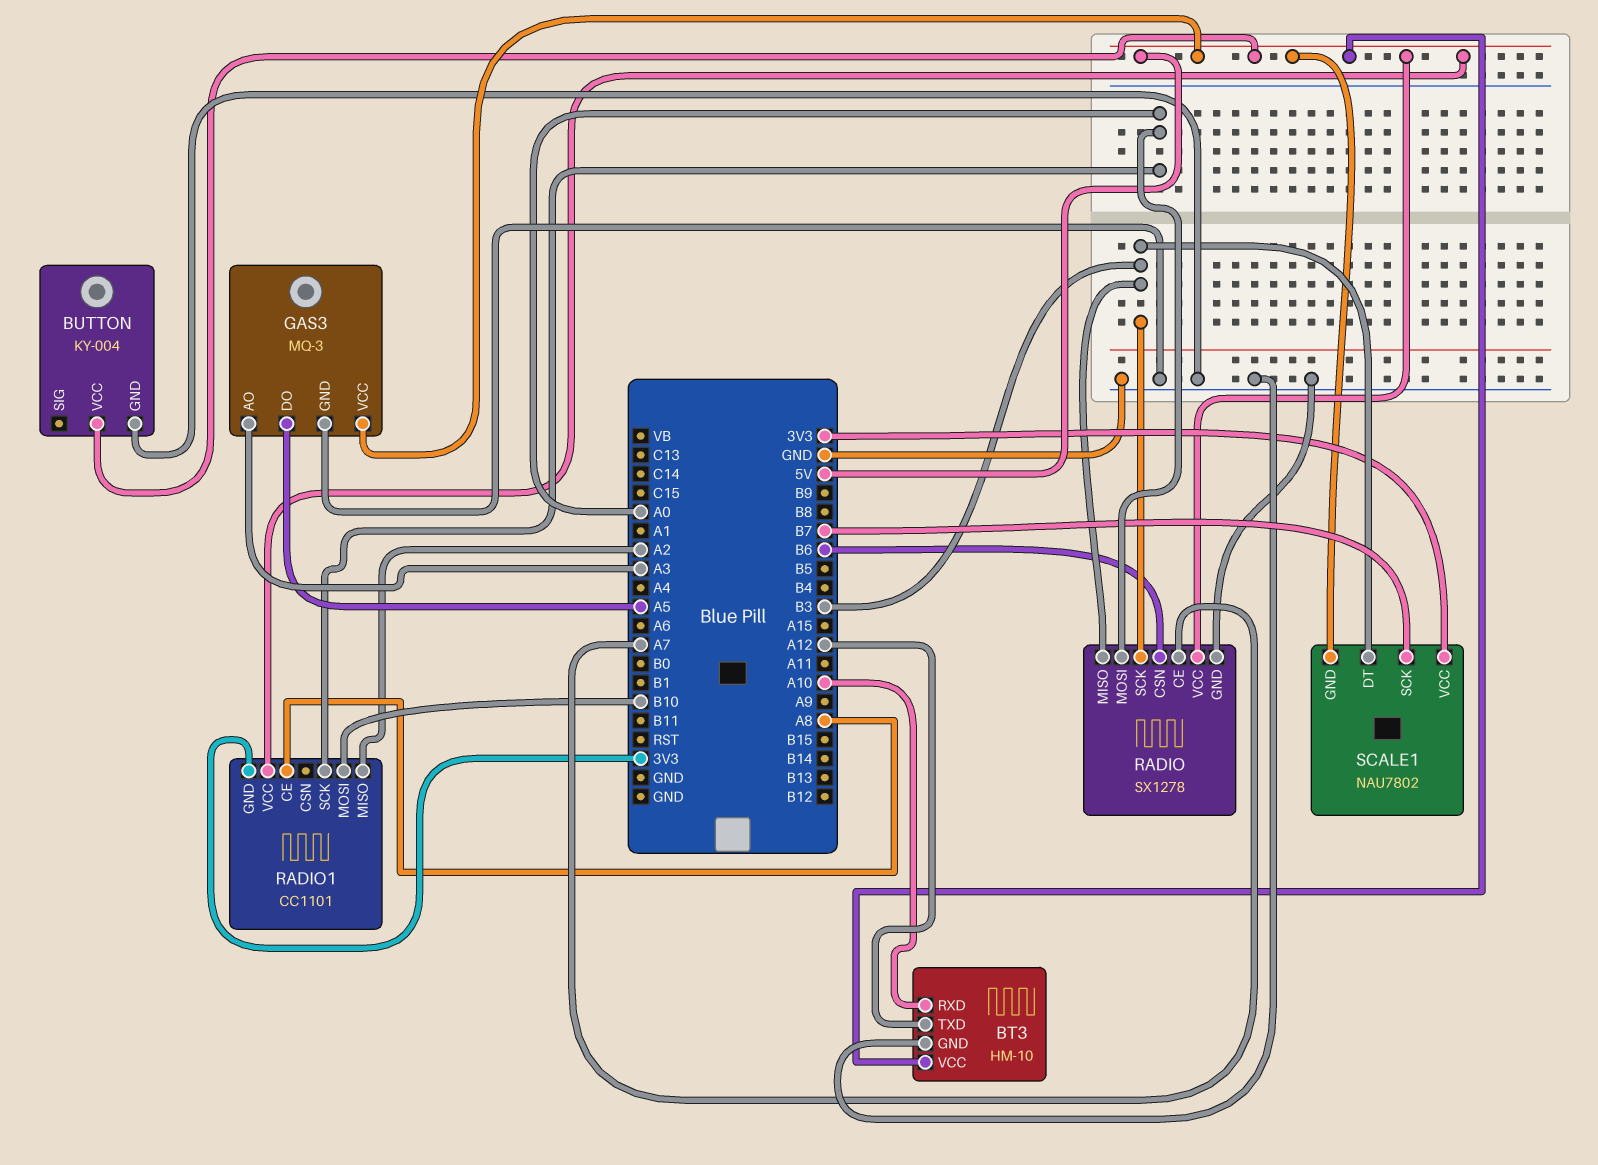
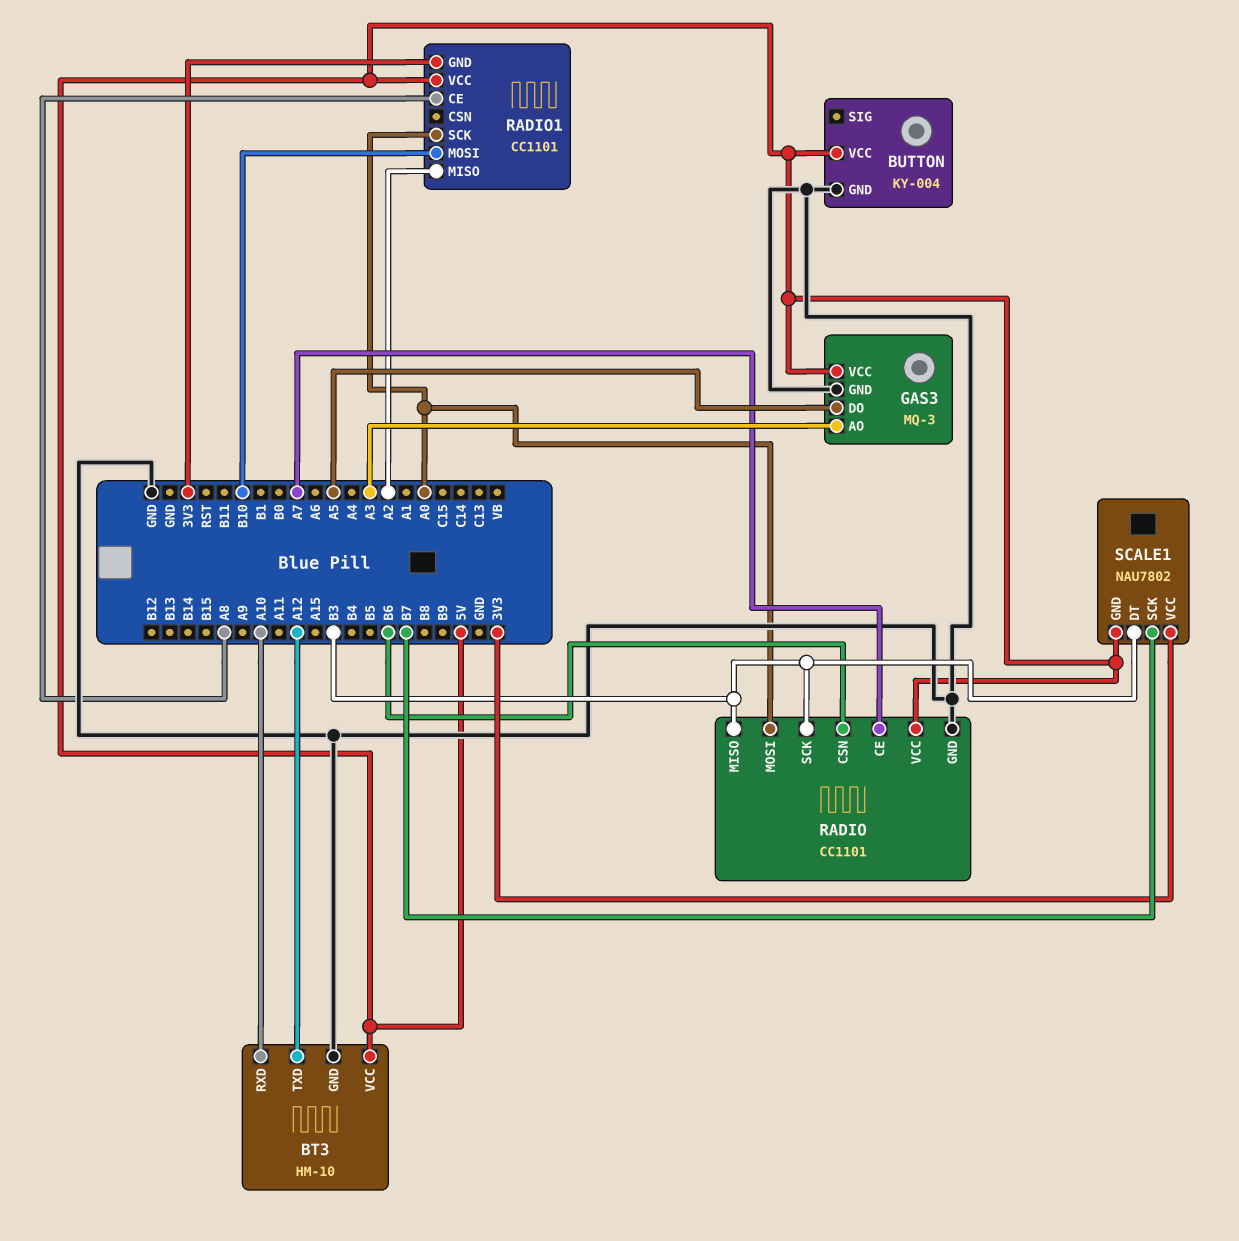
RADIO: SX1278 -> CC1101

